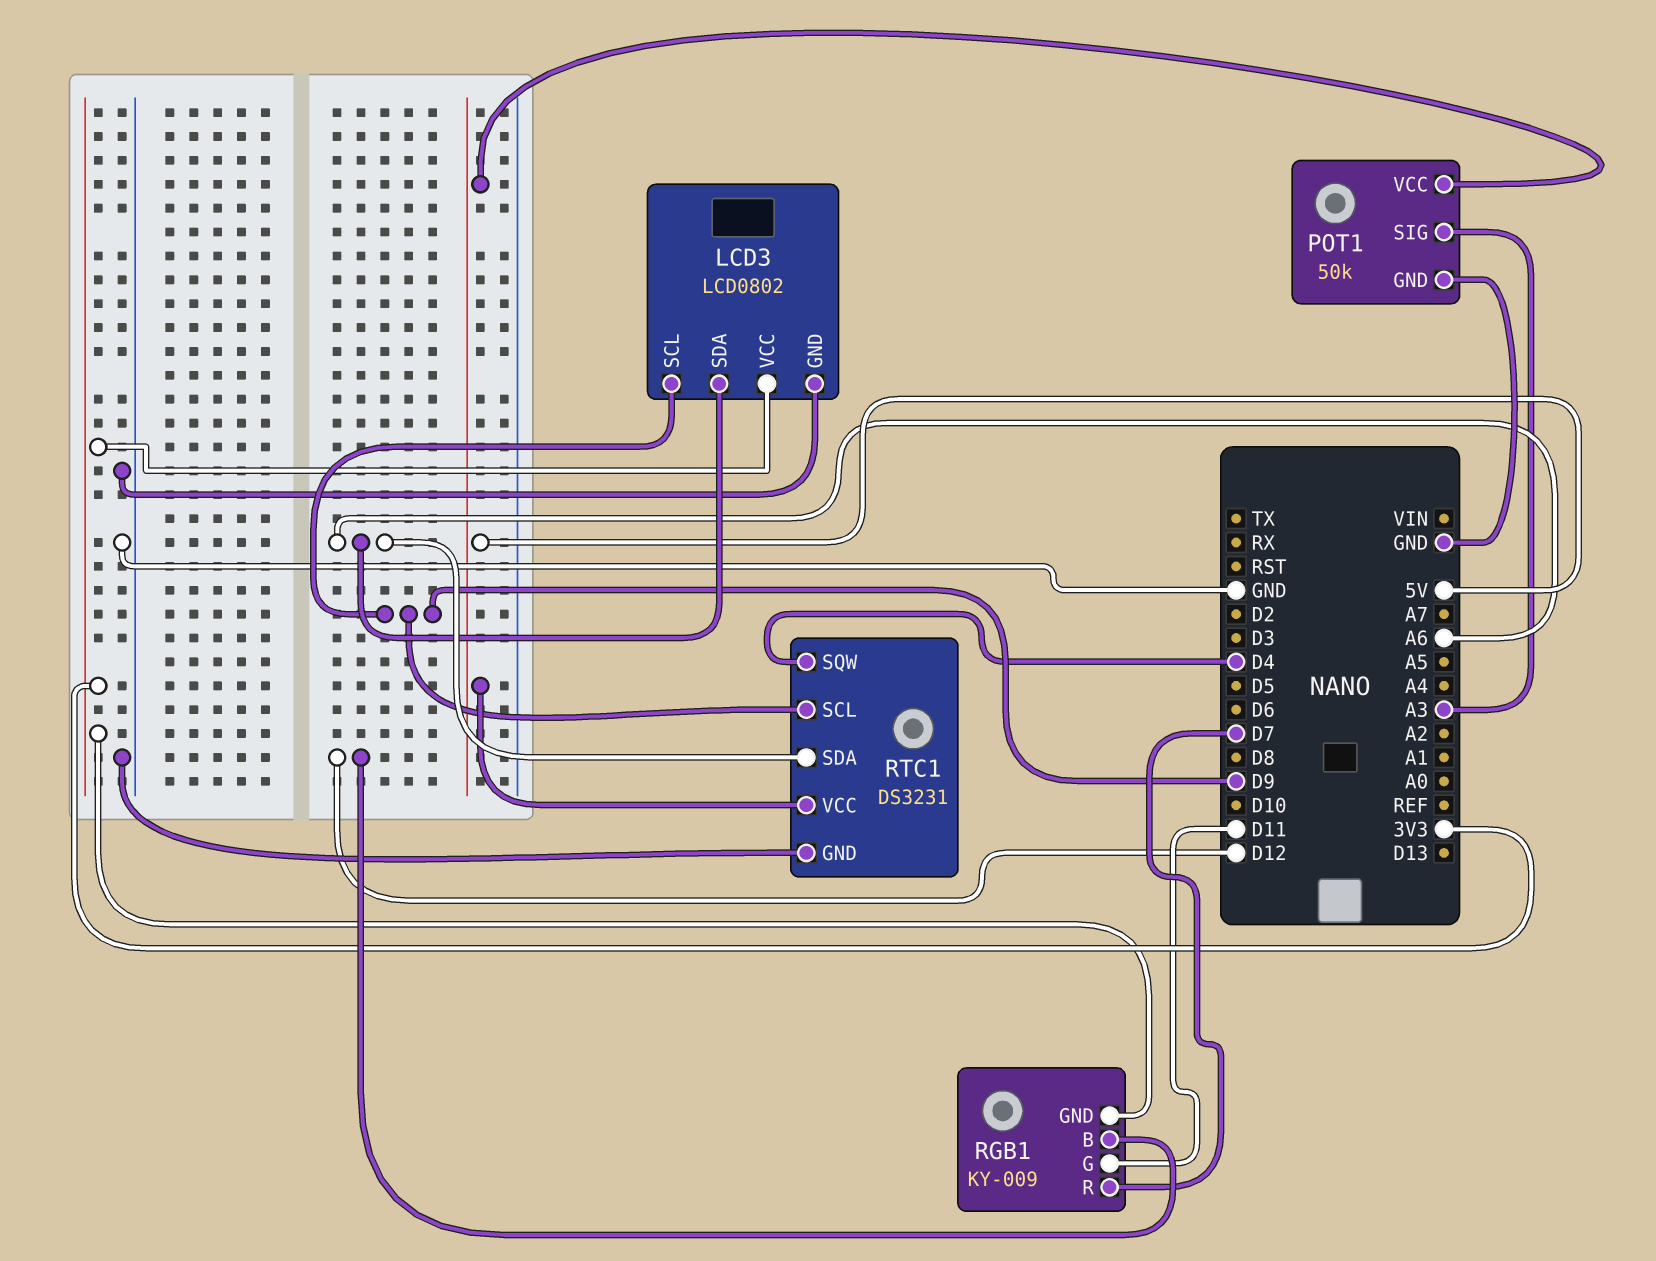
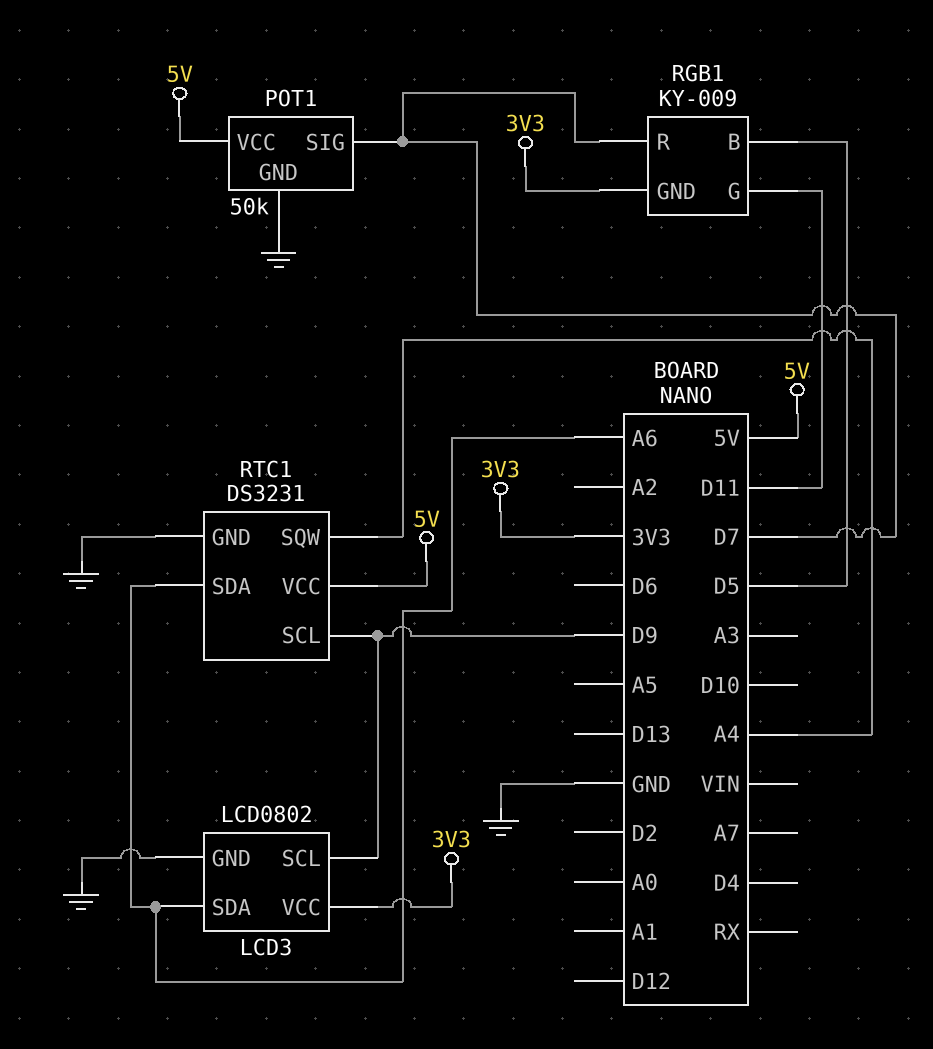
POT1 pin SIG: A3 -> D7
RGB1 pin B: D12 -> D5
RTC1 pin SQW: D4 -> A4

